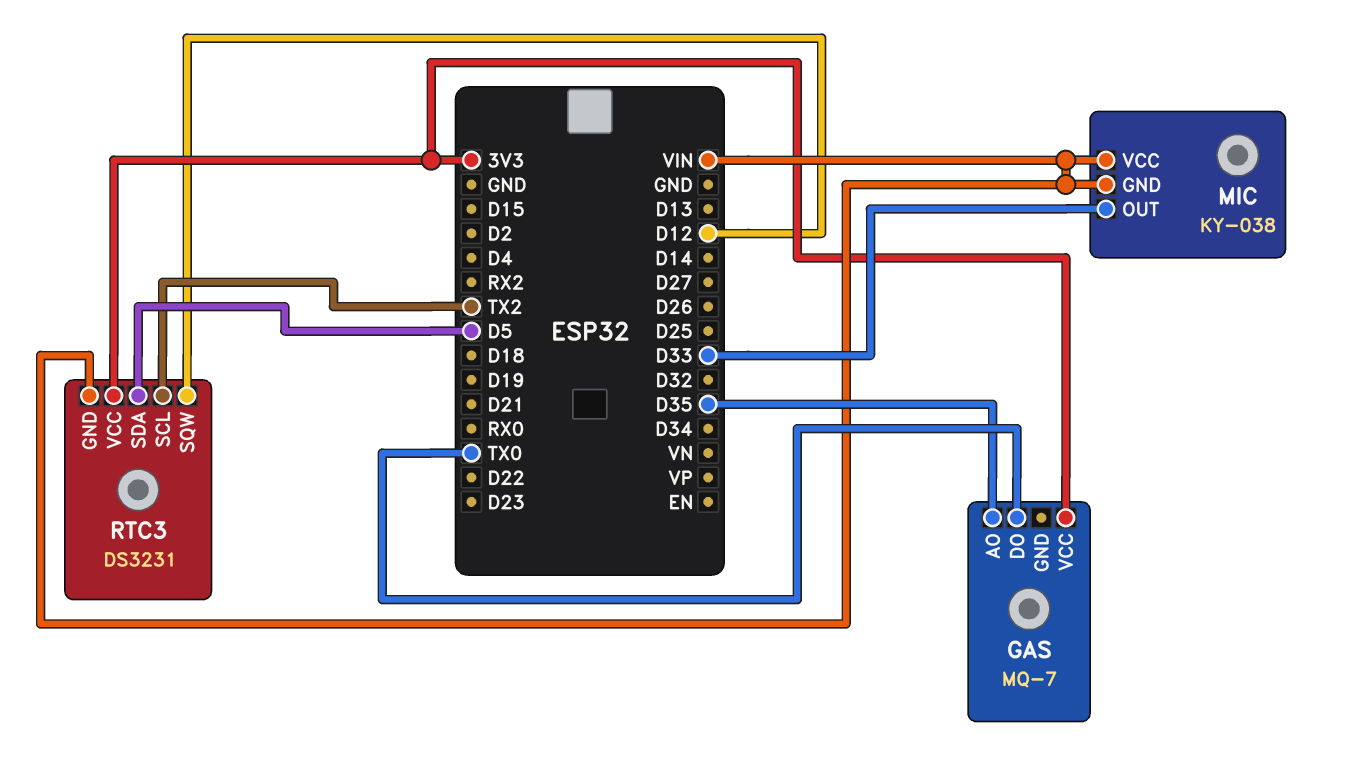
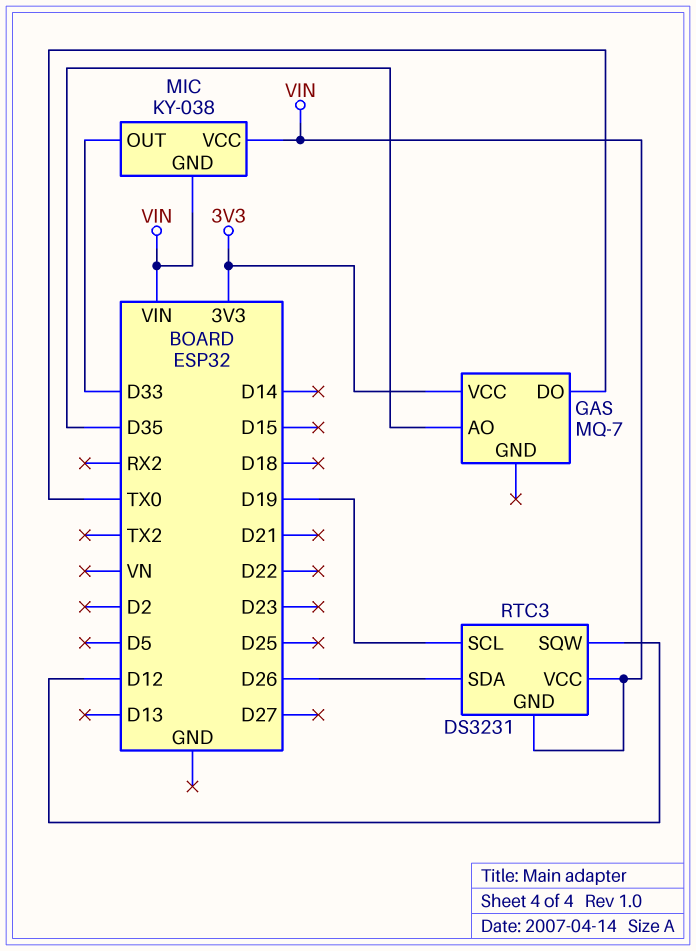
RTC3 pin SCL: TX2 -> D19
RTC3 pin SDA: D5 -> D26
RTC3 pin VCC: 3V3 -> VIN

